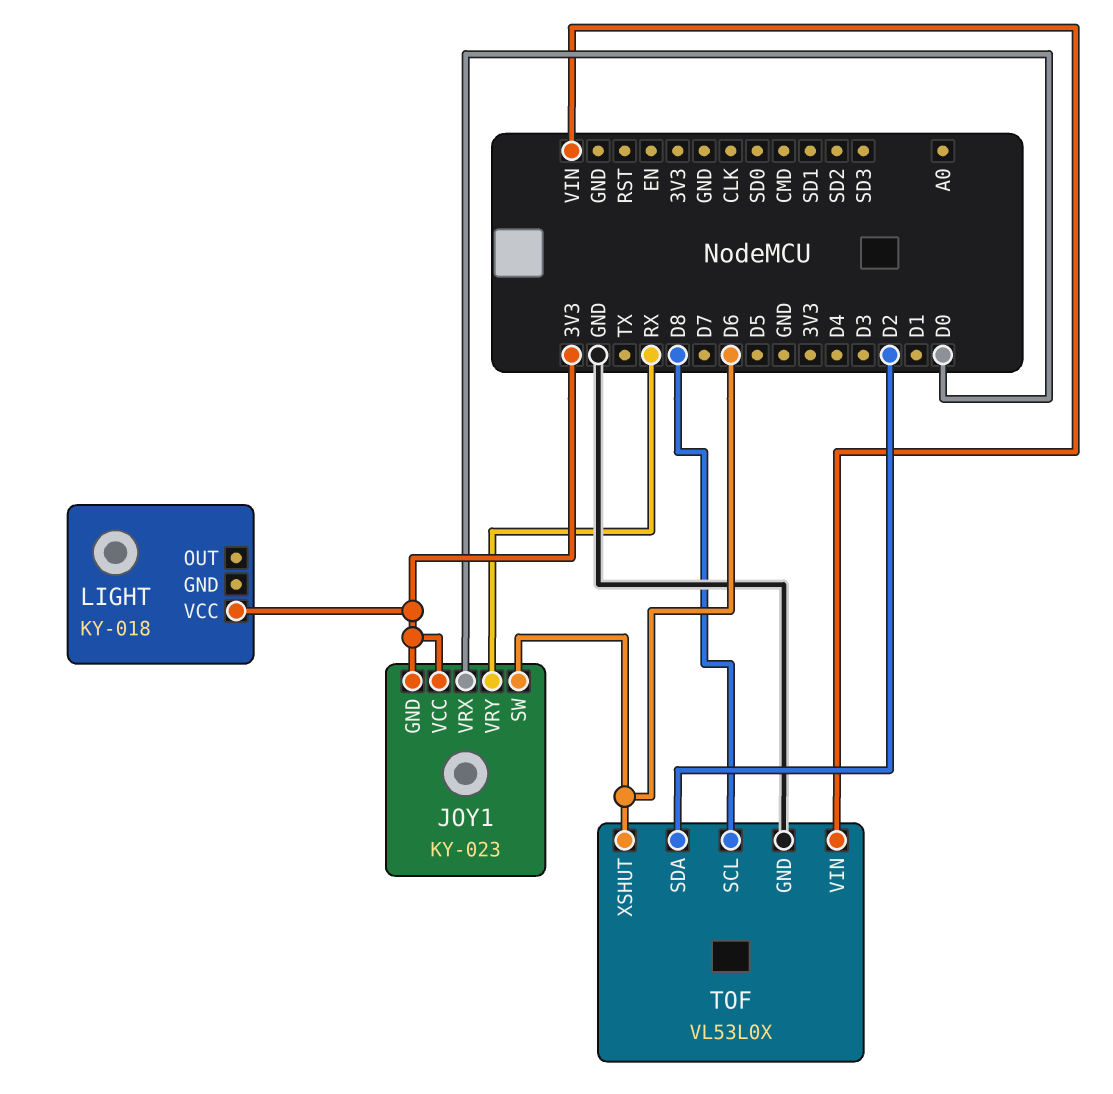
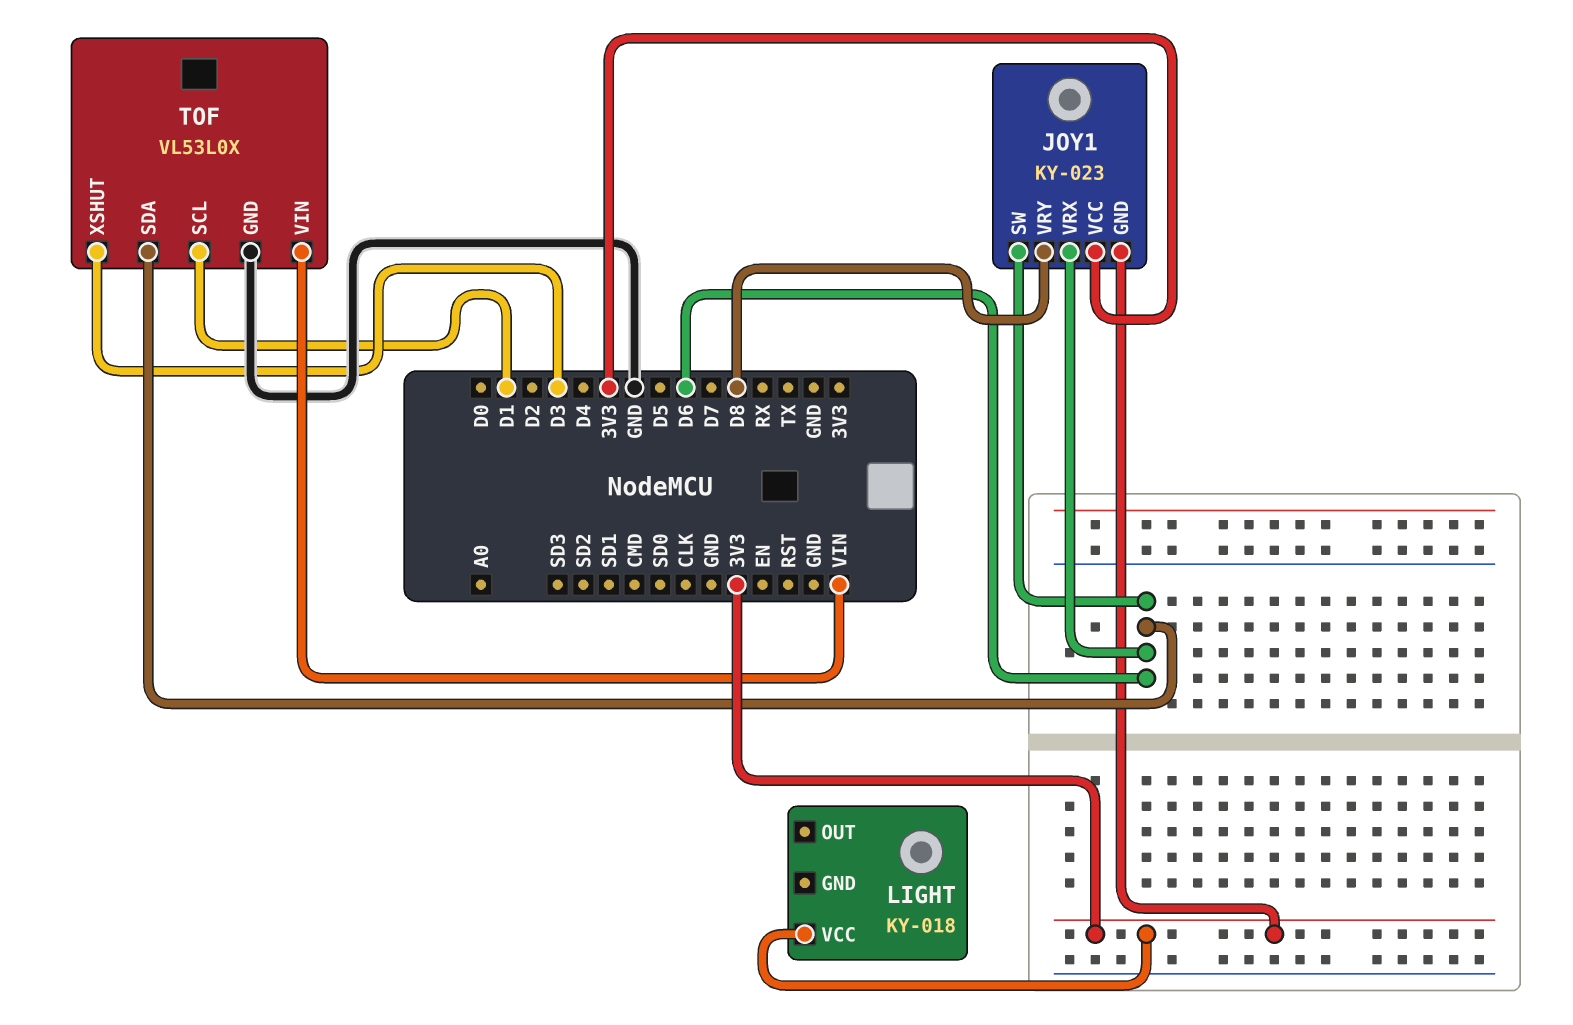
JOY1 pin VRX: D0 -> D6
JOY1 pin VRY: RX -> D8
TOF pin SCL: D8 -> D1
TOF pin SDA: D2 -> D6
TOF pin XSHUT: D6 -> D3

